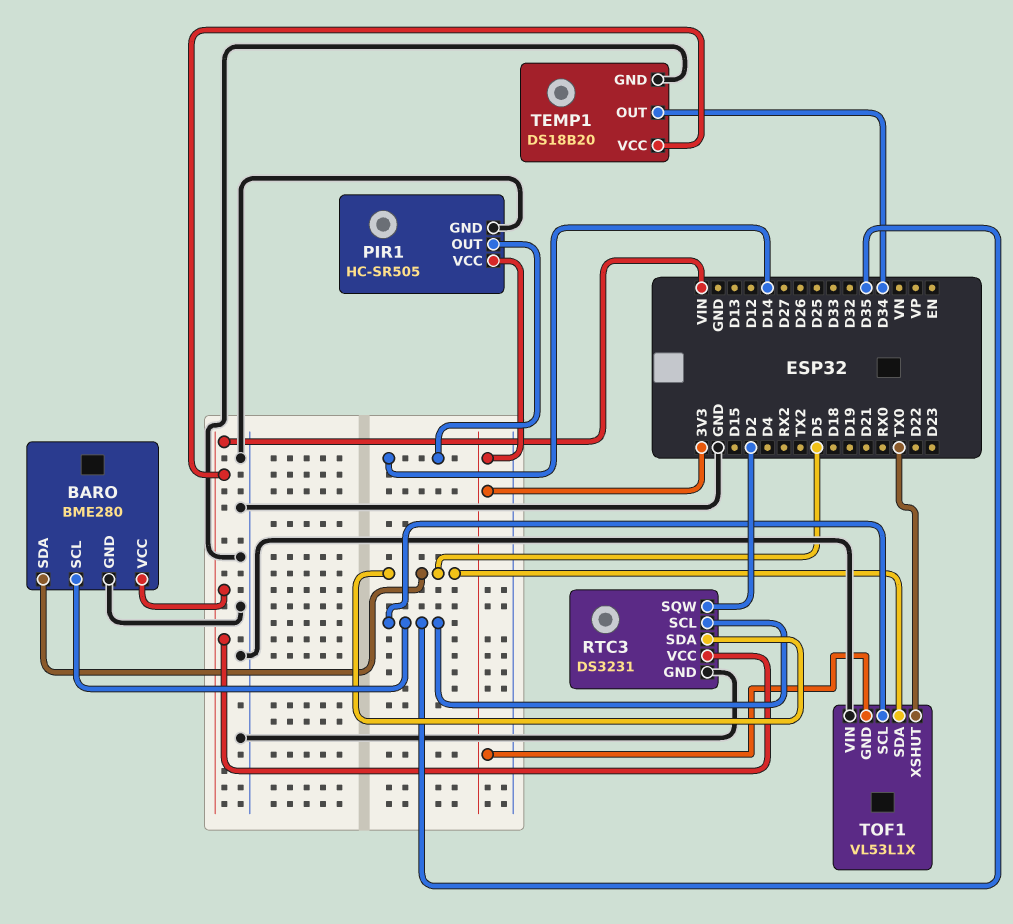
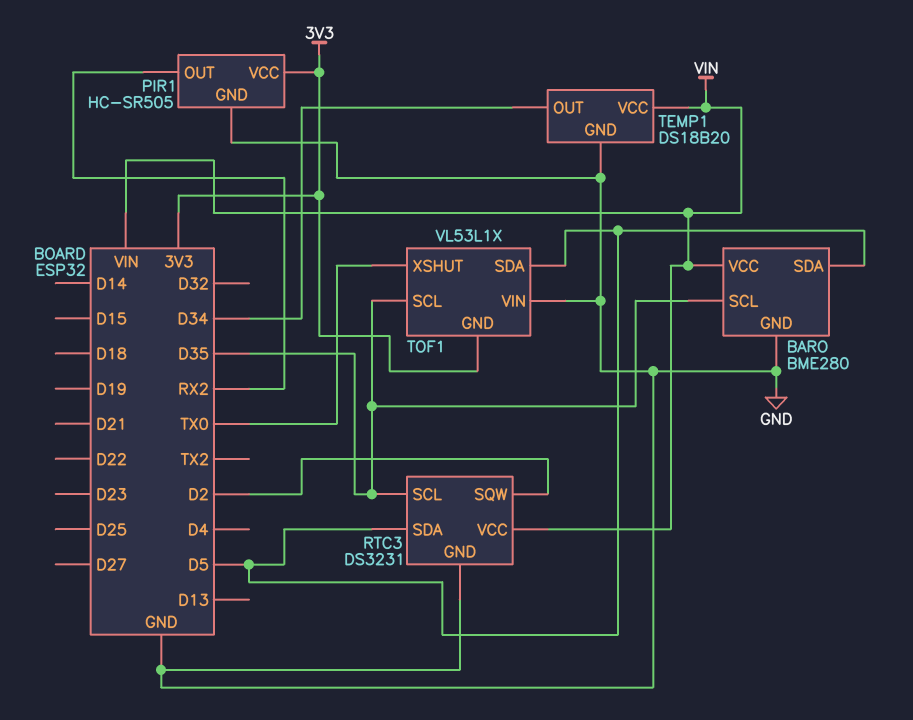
PIR1 pin OUT: D14 -> RX2

